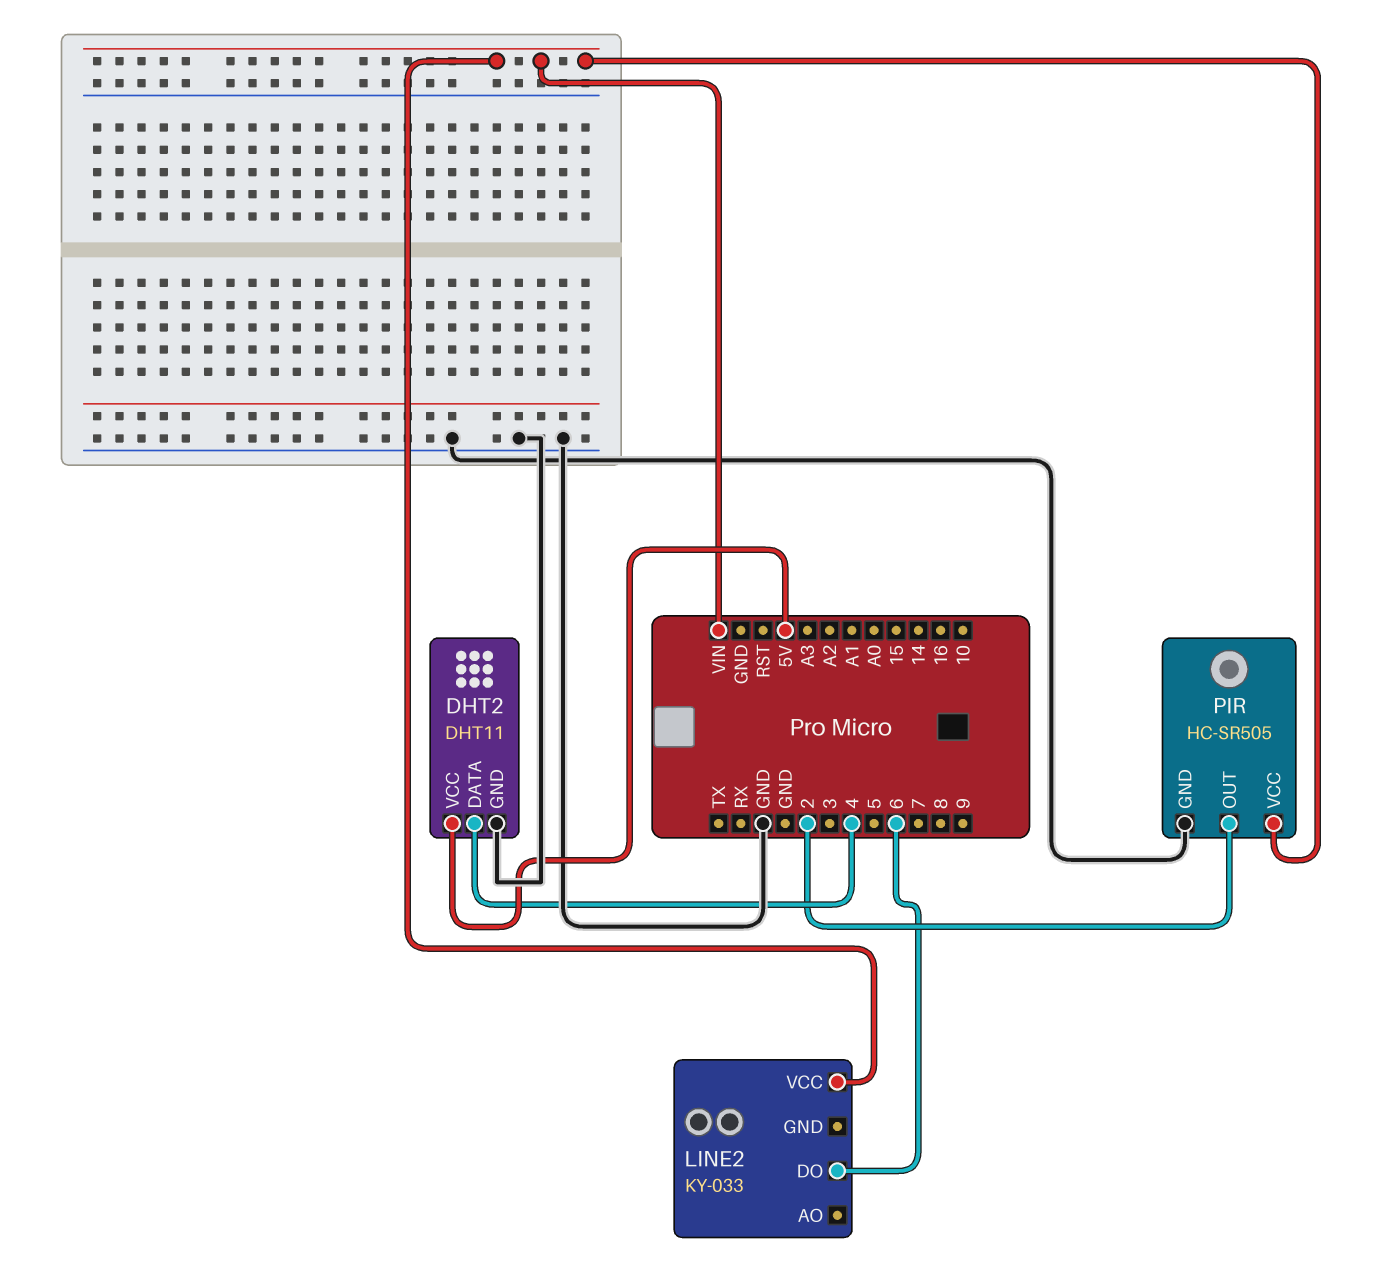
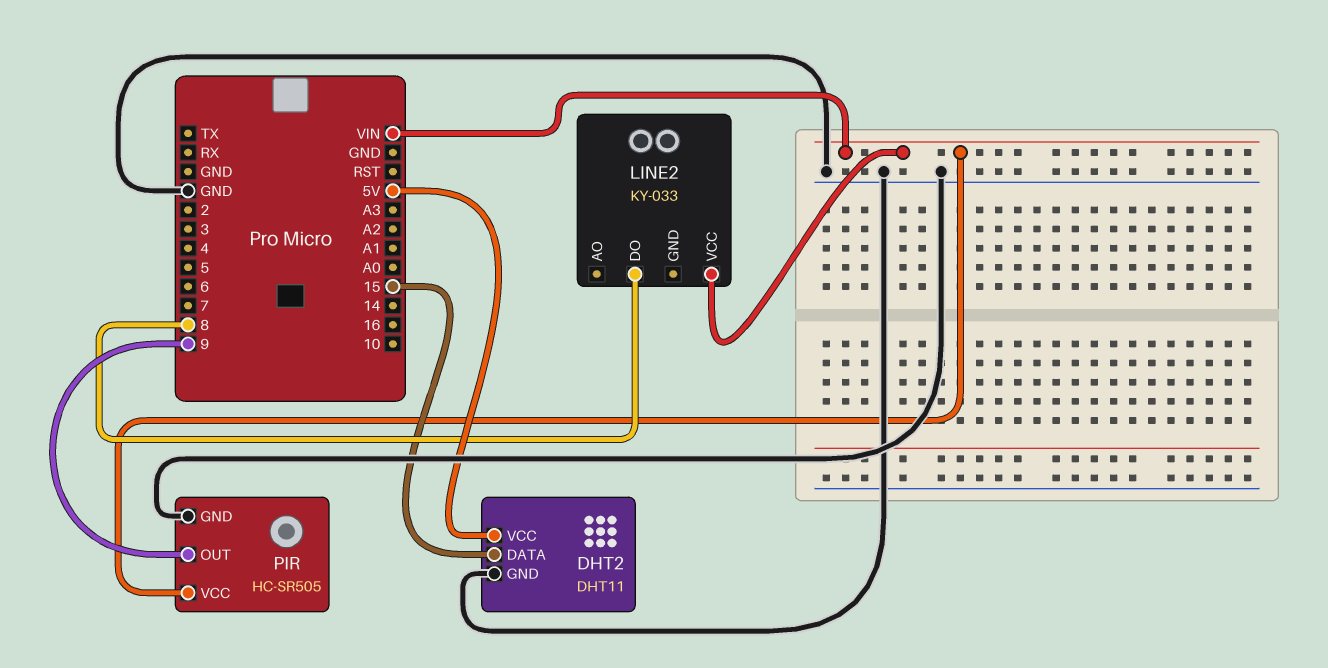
DHT2 pin DATA: 4 -> 15
LINE2 pin DO: 6 -> 8
PIR pin OUT: 2 -> 9

